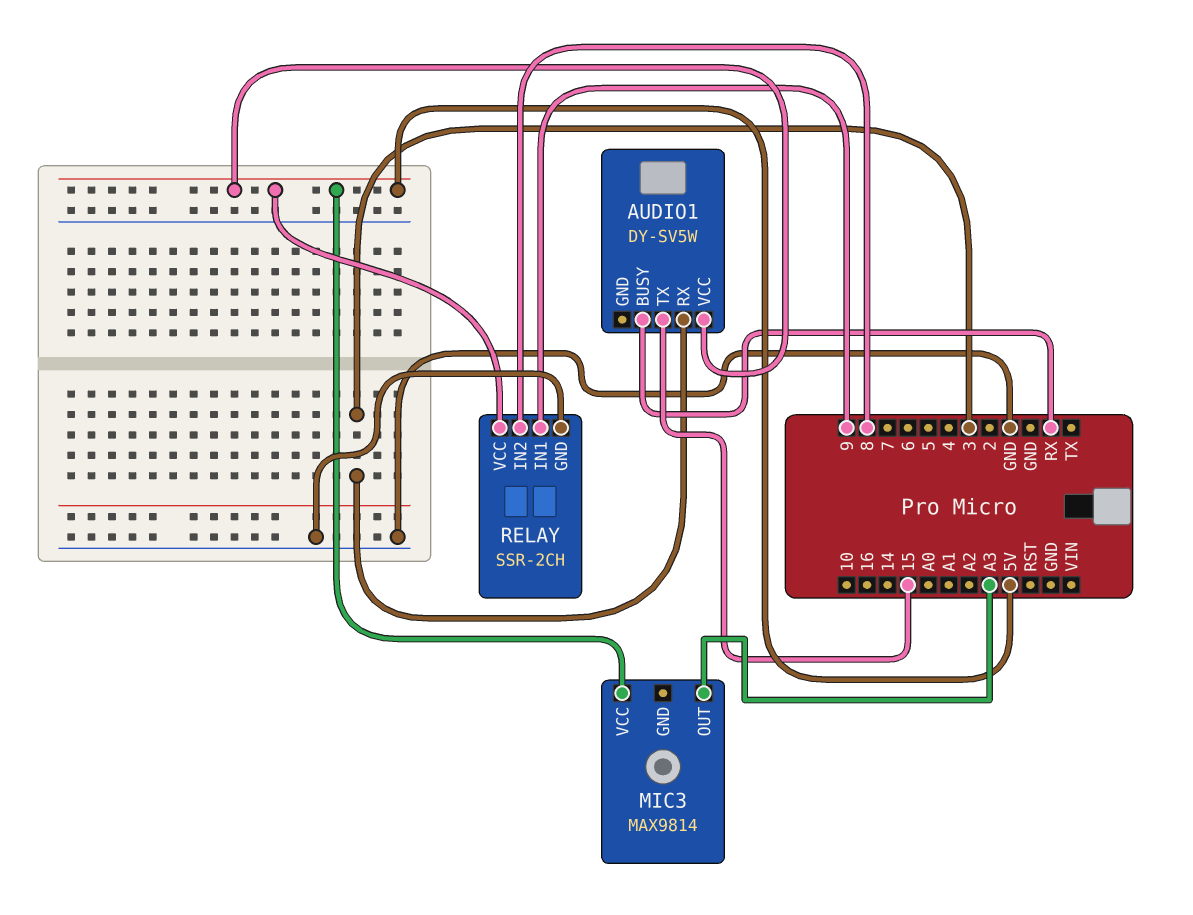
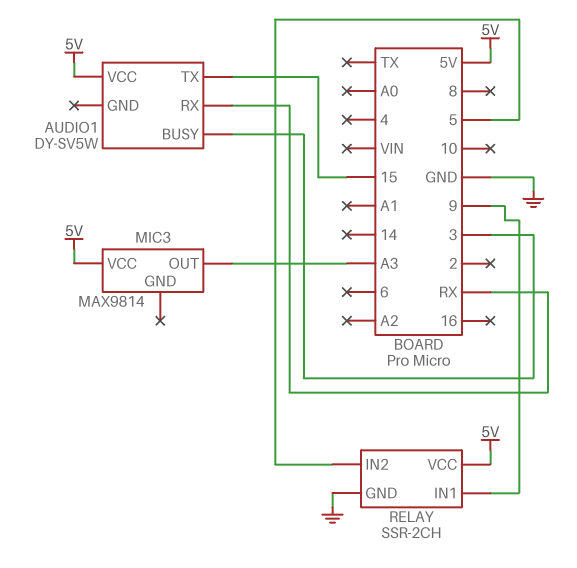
AUDIO1 pin BUSY: RX -> 3
AUDIO1 pin RX: 3 -> RX
RELAY pin IN2: 8 -> 5

